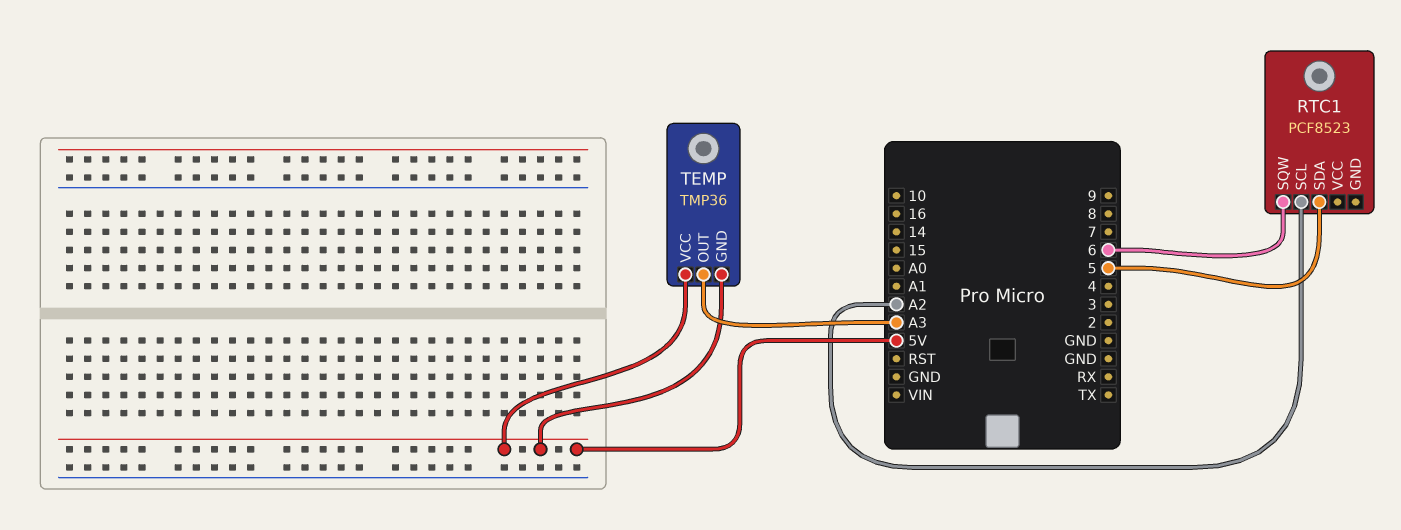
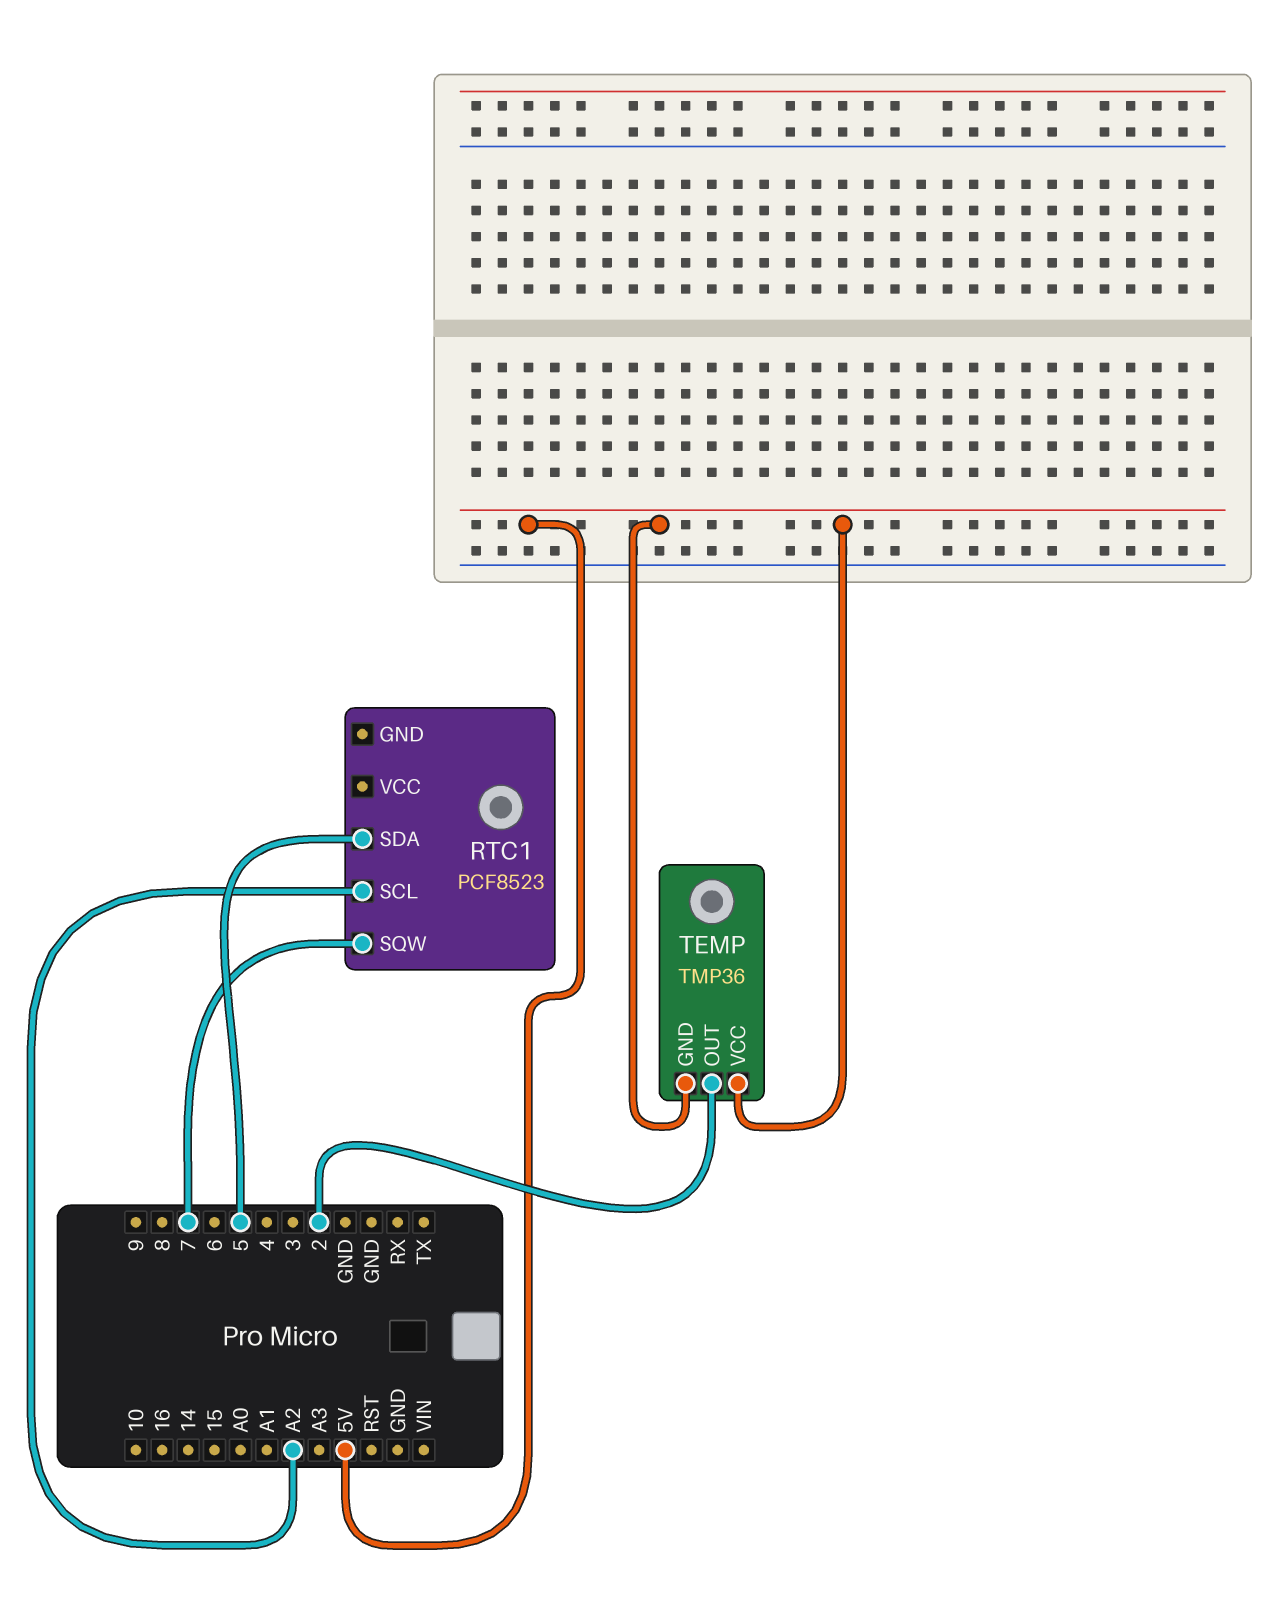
RTC1 pin SQW: 6 -> 7
TEMP pin OUT: A3 -> 2

